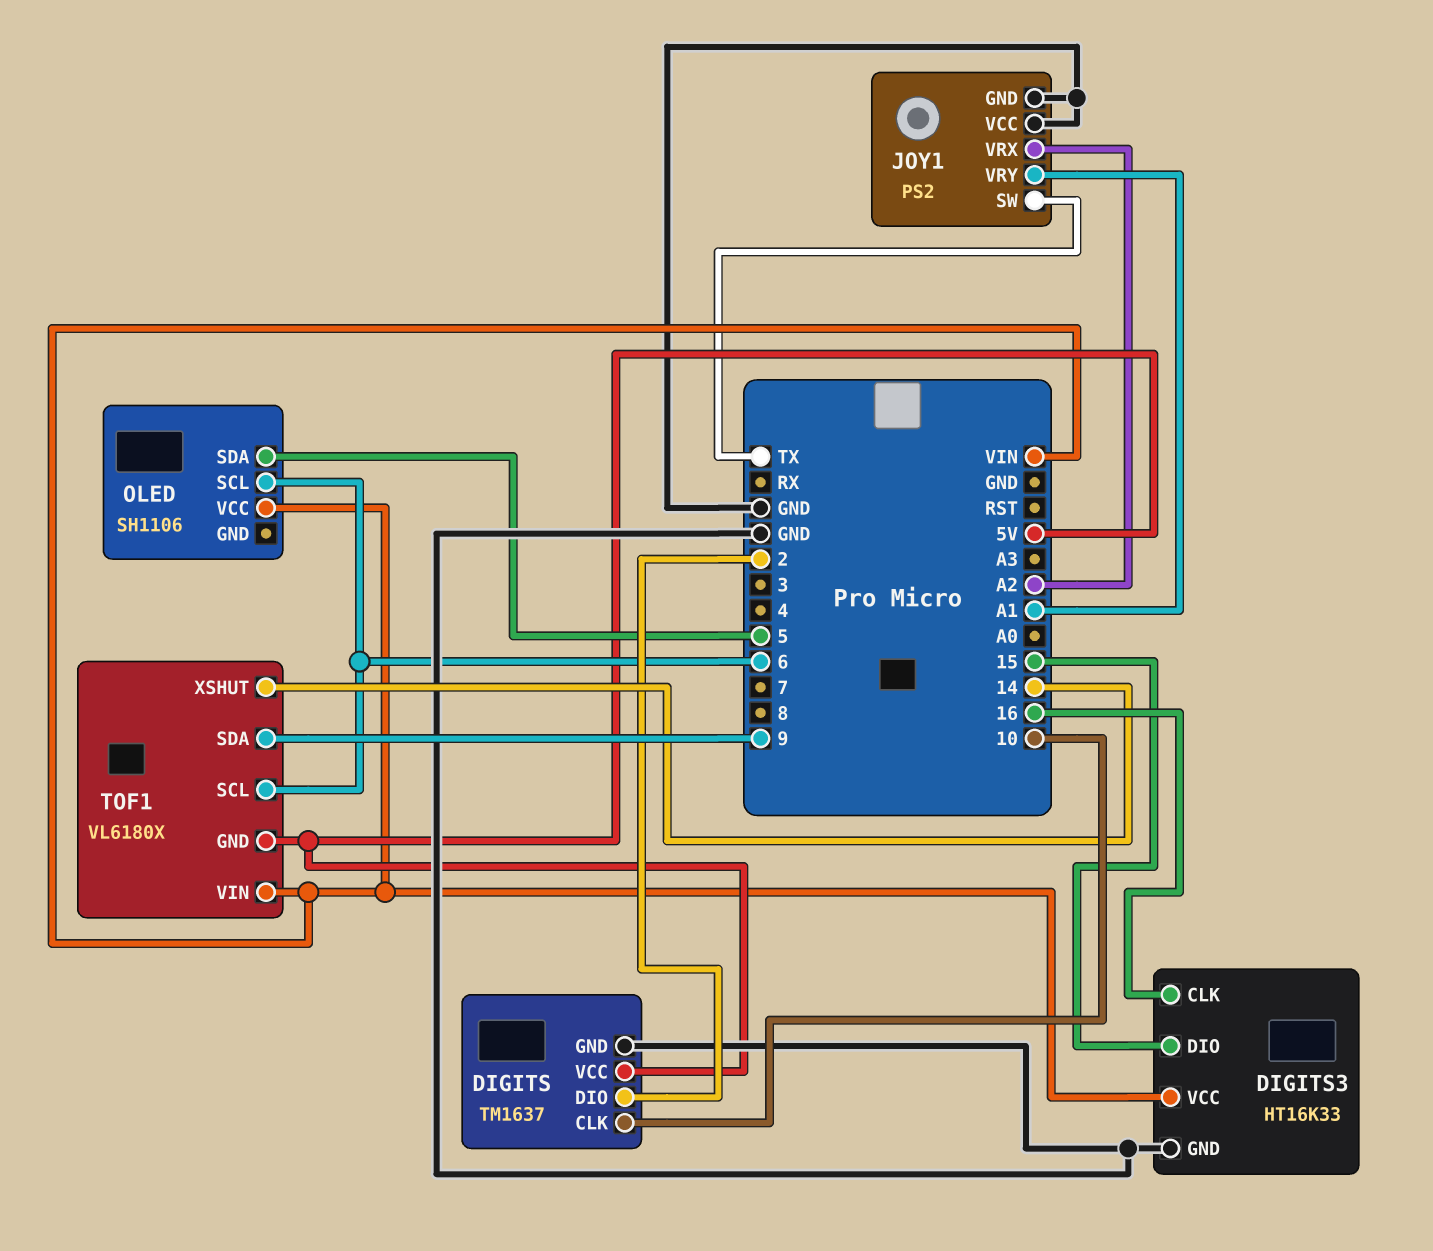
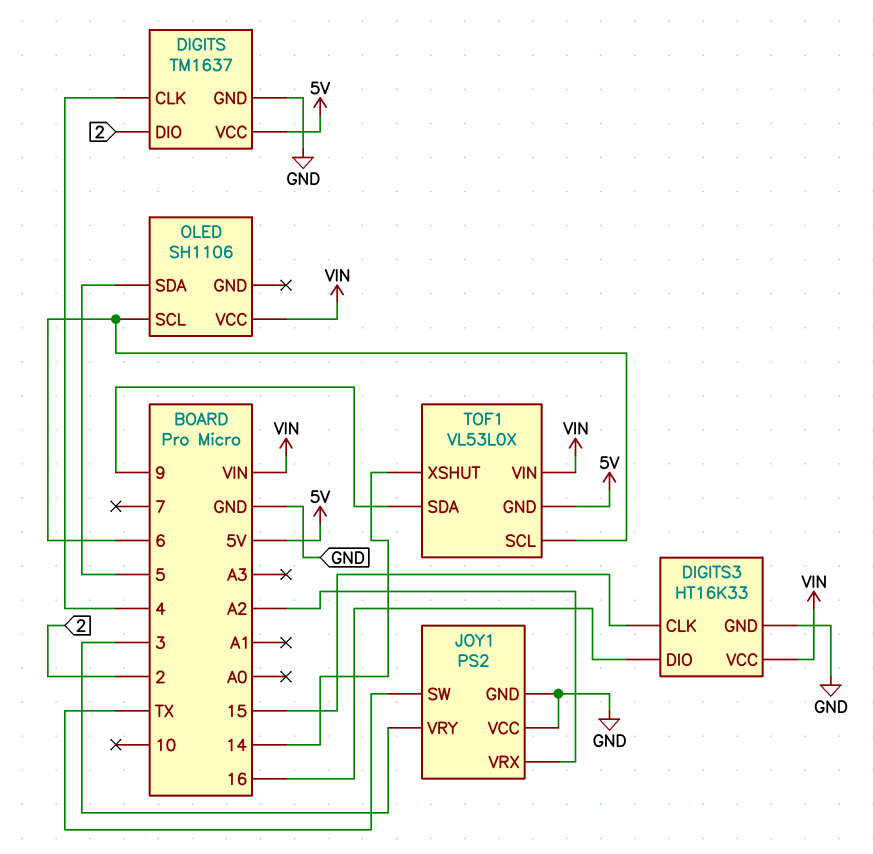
DIGITS pin CLK: 10 -> 4
DIGITS3 pin CLK: 16 -> 15
DIGITS3 pin DIO: 15 -> 16
JOY1 pin VRY: A1 -> 3
TOF1: VL6180X -> VL53L0X

